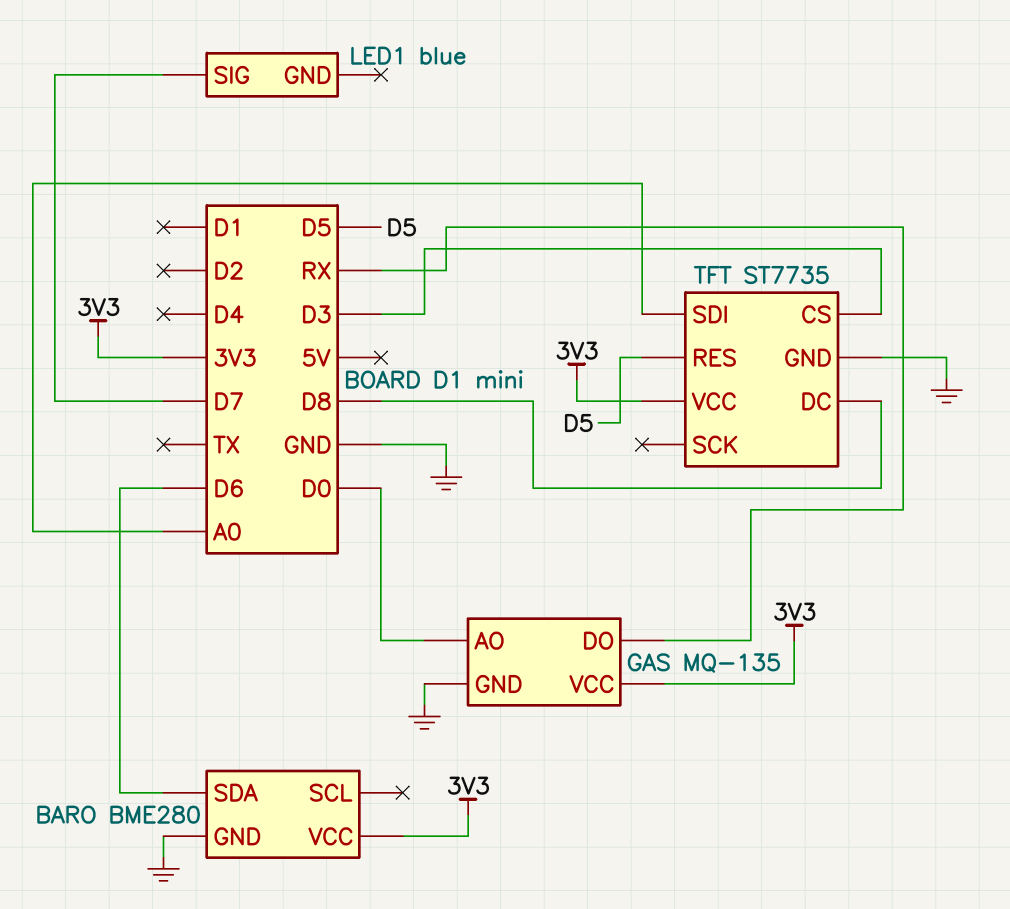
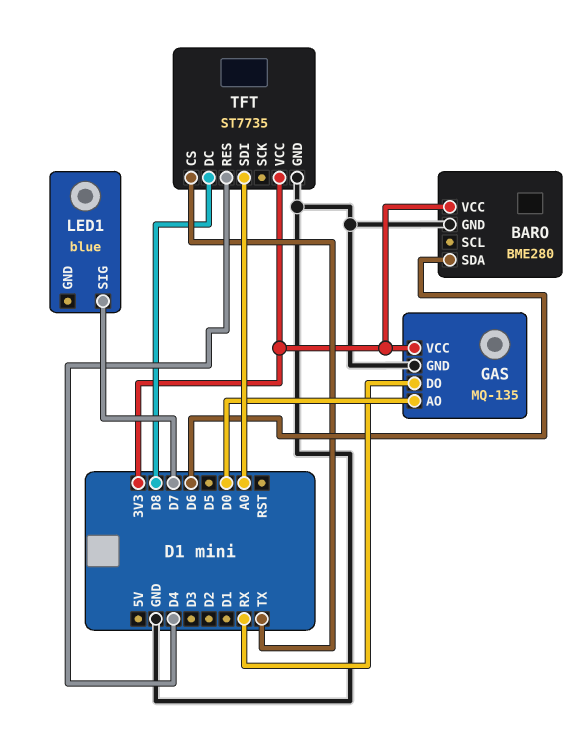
TFT pin CS: D3 -> TX
TFT pin RES: D5 -> D4

